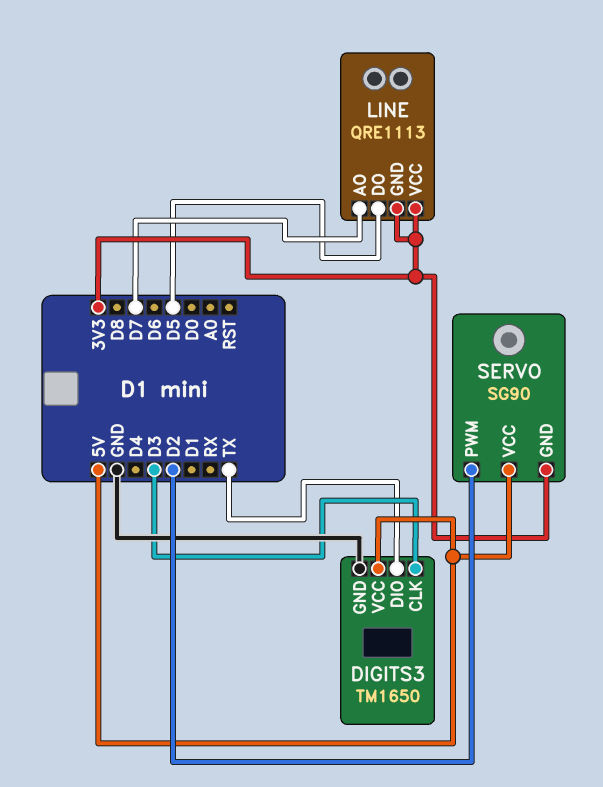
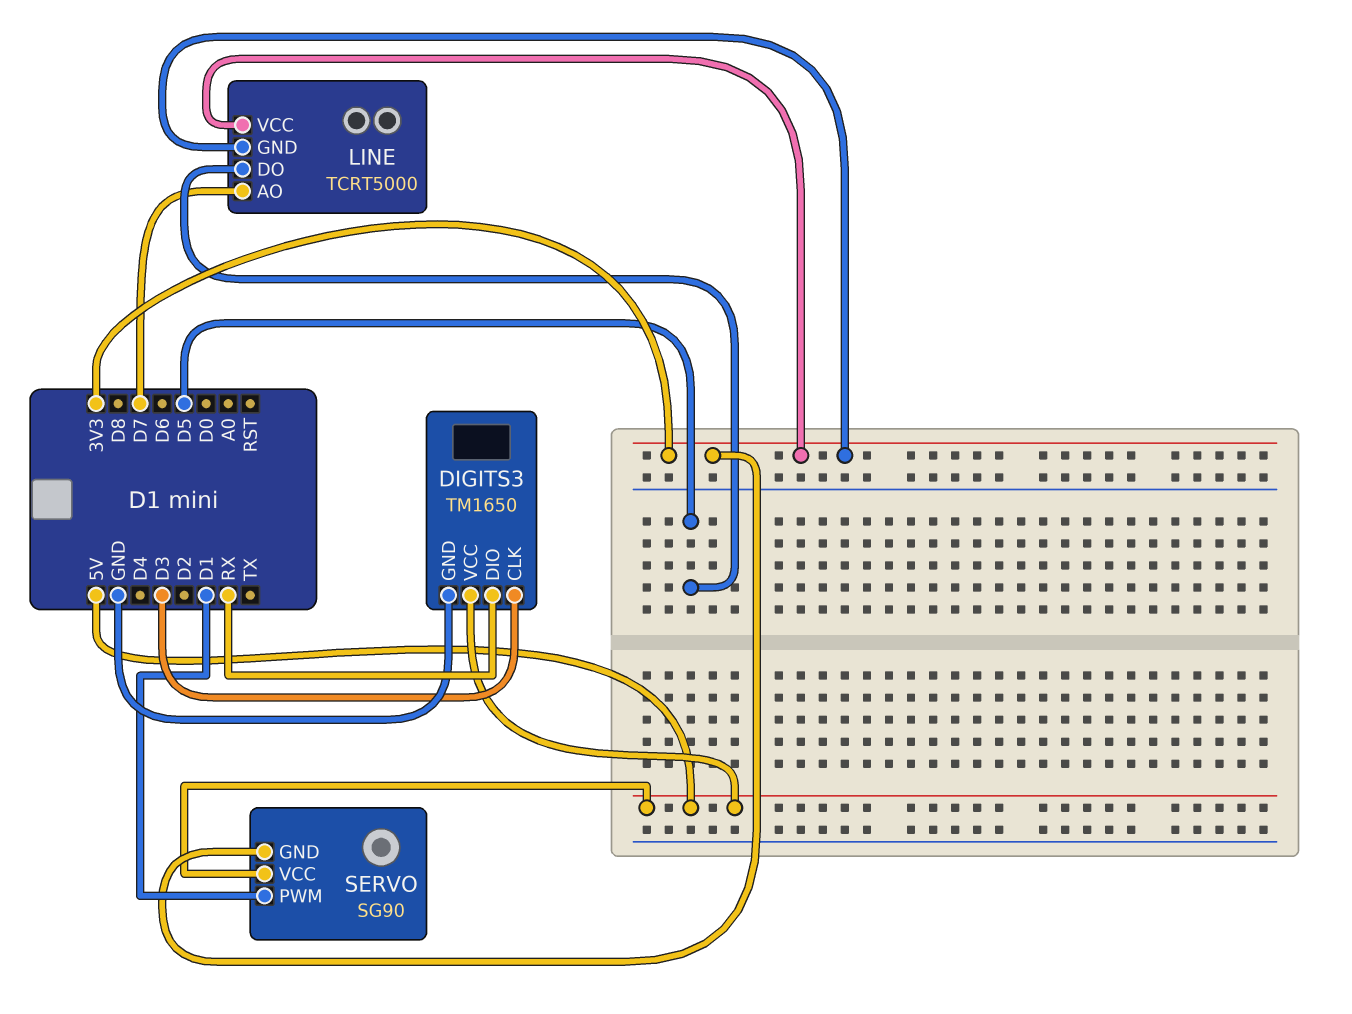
DIGITS3 pin DIO: TX -> RX
LINE: QRE1113 -> TCRT5000
SERVO pin PWM: D2 -> D1

